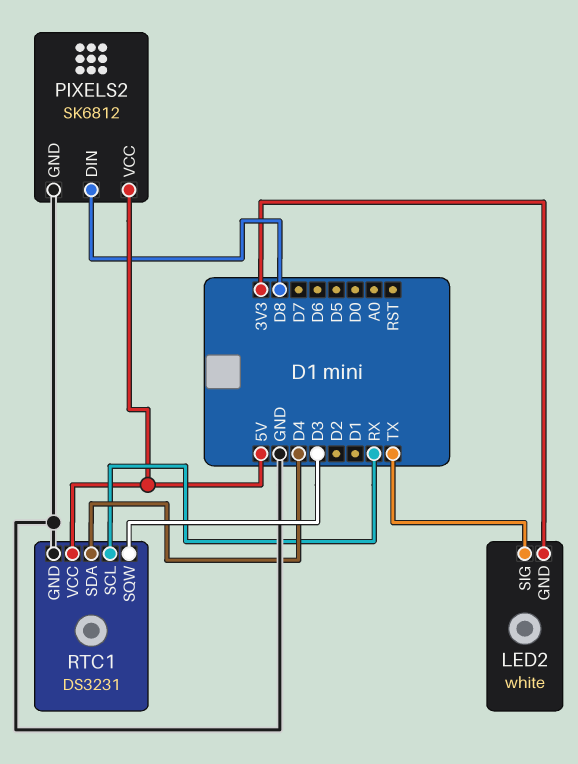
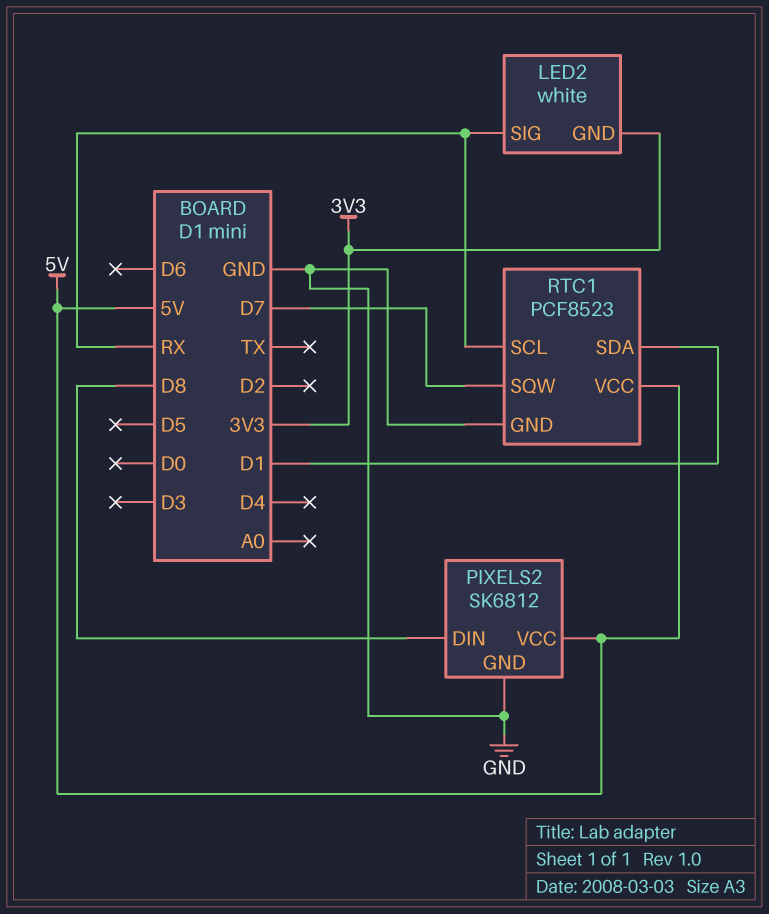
LED2 pin SIG: TX -> RX
RTC1: DS3231 -> PCF8523
RTC1 pin SDA: D4 -> D1
RTC1 pin SQW: D3 -> D7

